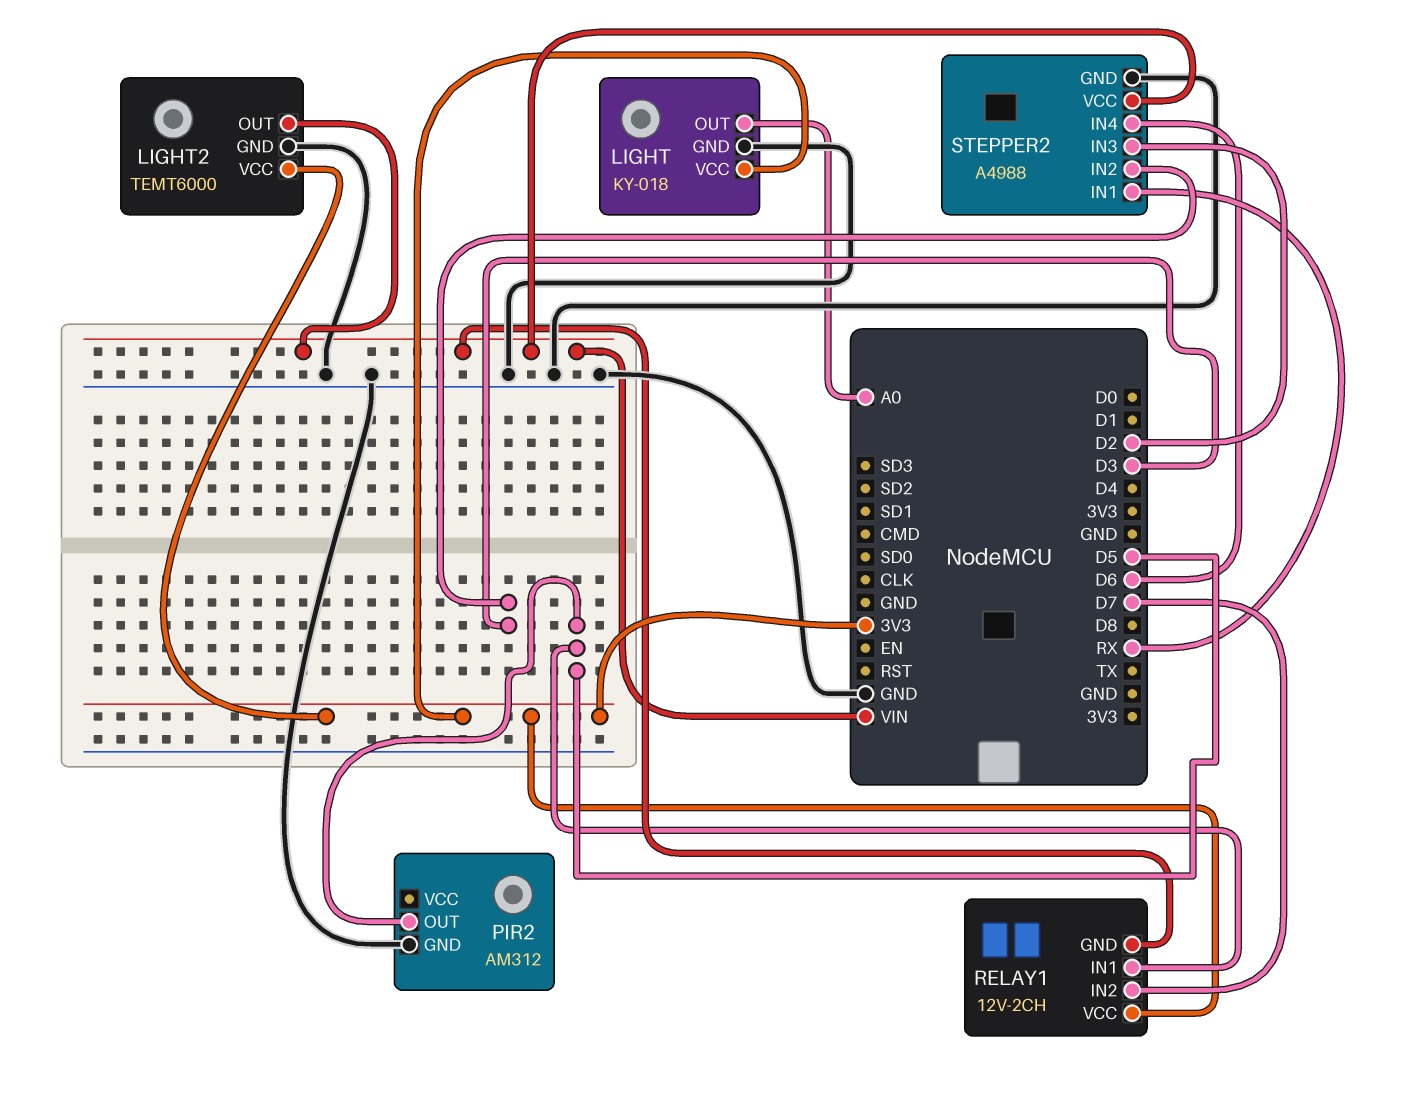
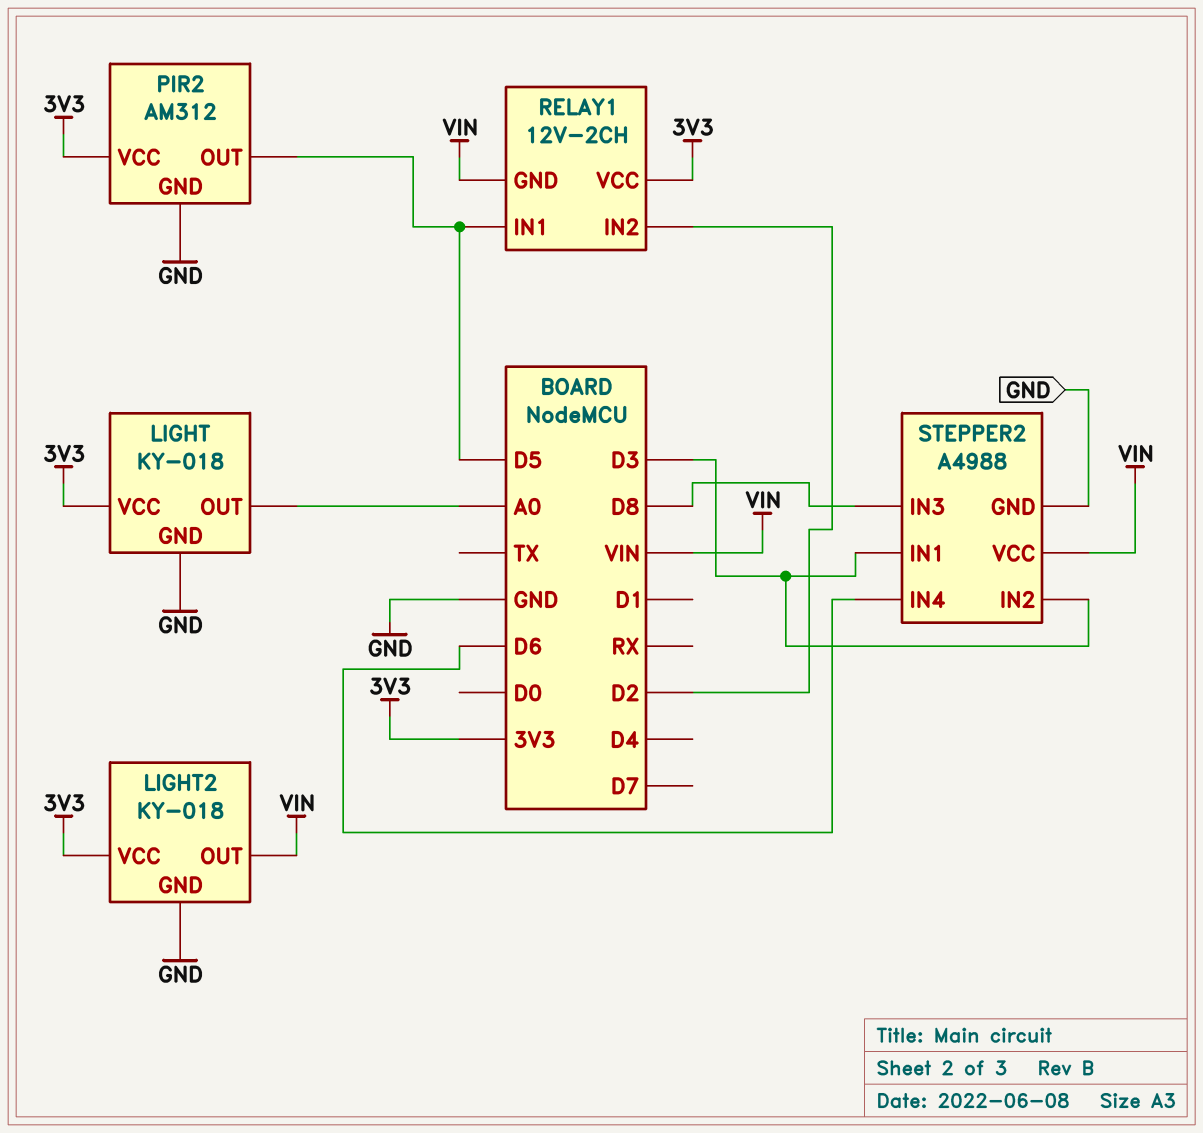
LIGHT2: TEMT6000 -> KY-018
PIR2 pin VCC: none -> 3V3
RELAY1 pin IN2: D7 -> D2
STEPPER2 pin IN1: RX -> D3
STEPPER2 pin IN3: D2 -> D8

